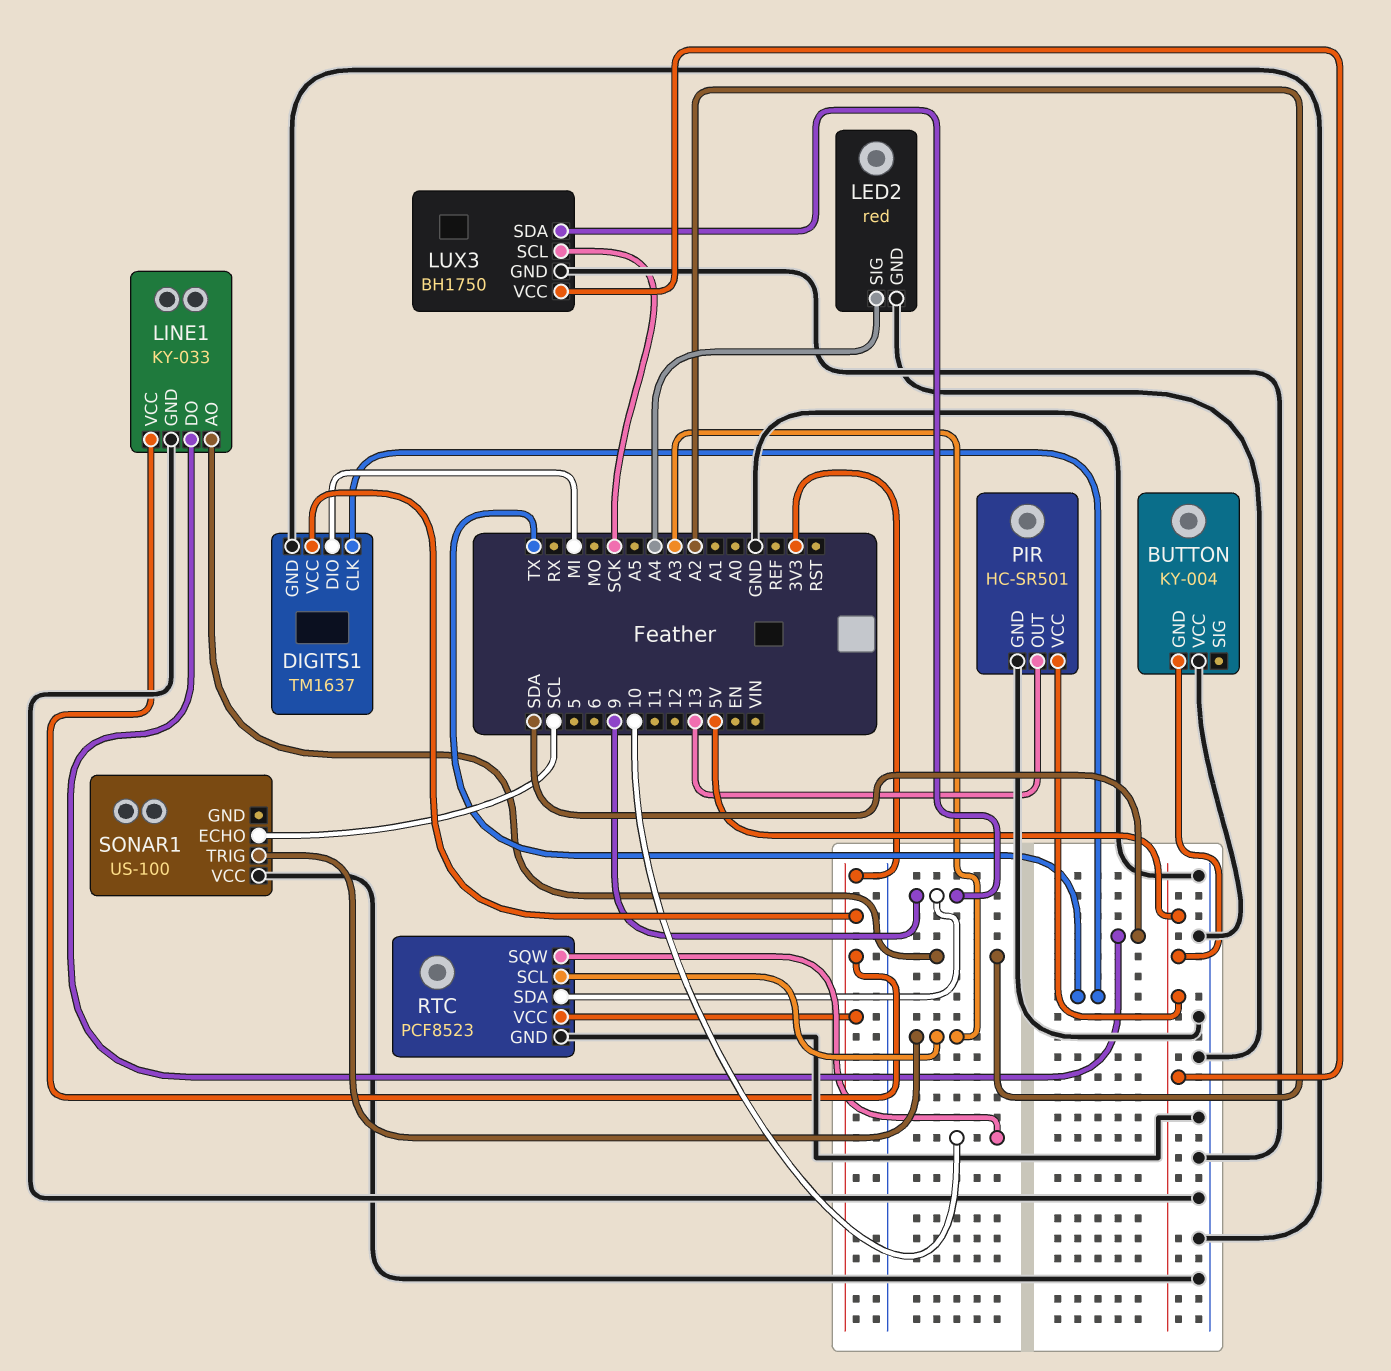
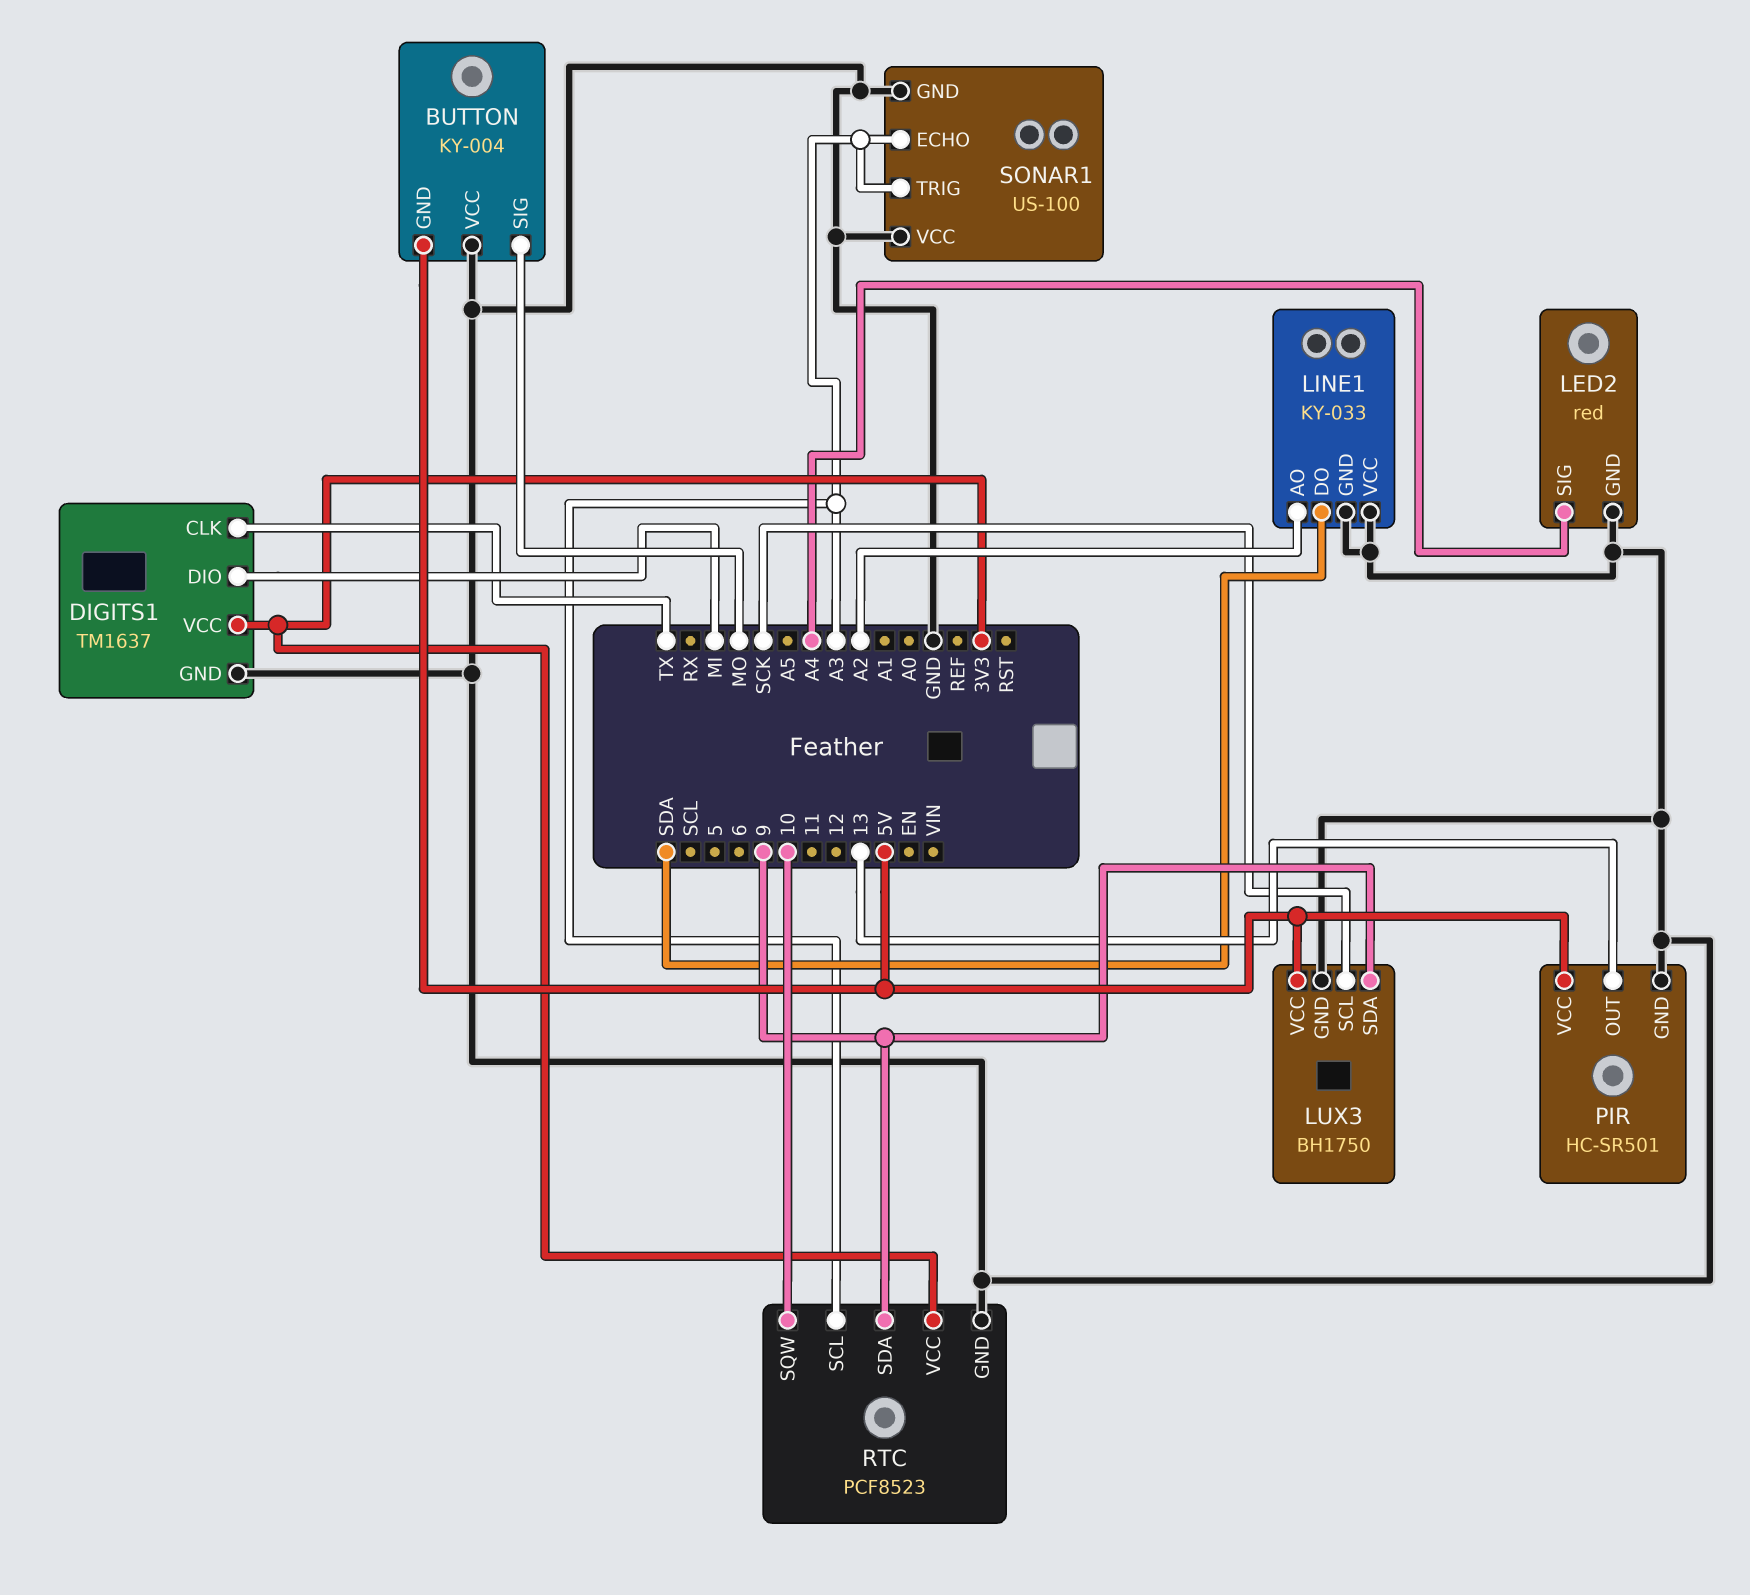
BUTTON pin SIG: none -> MO
LINE1 pin VCC: 3V3 -> GND
SONAR1 pin ECHO: SCL -> A3
SONAR1 pin GND: none -> GND

